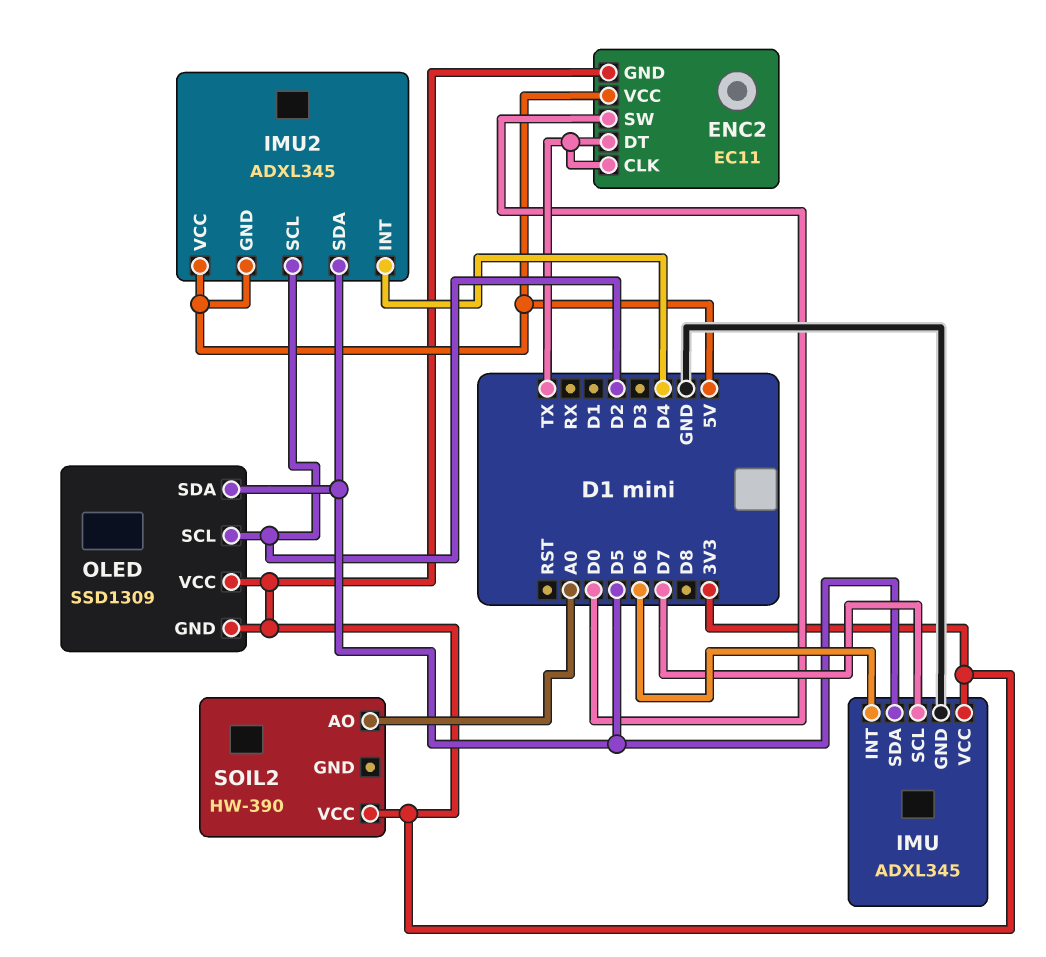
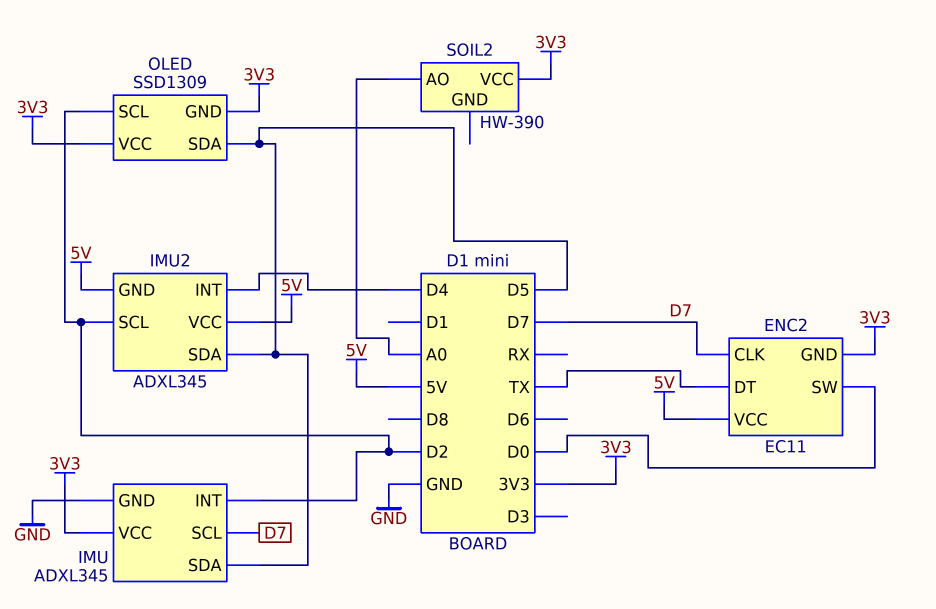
ENC2 pin CLK: TX -> D7
IMU pin INT: D6 -> D2

